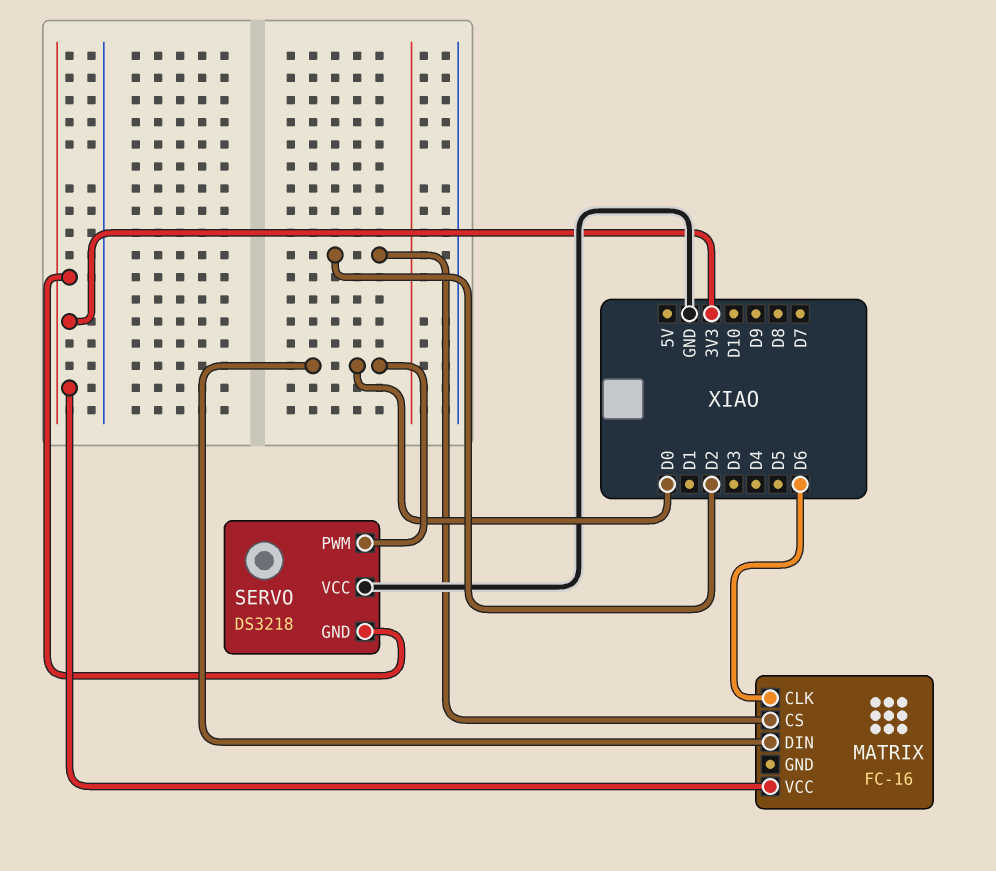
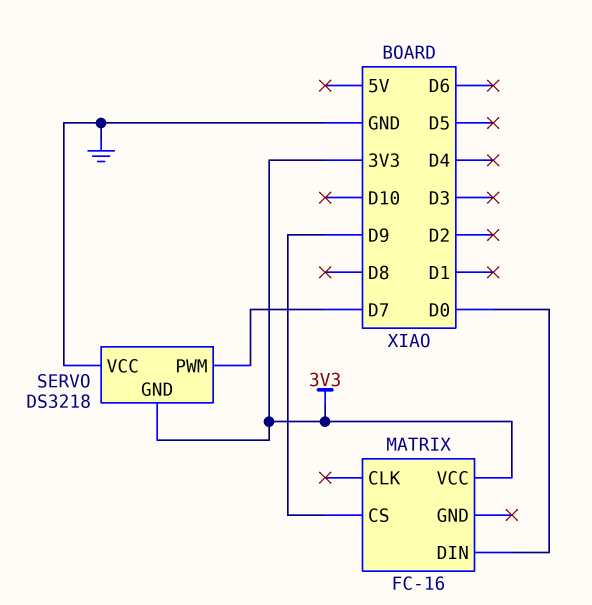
MATRIX pin CLK: D6 -> none
MATRIX pin CS: D2 -> D9
SERVO pin PWM: D0 -> D7

